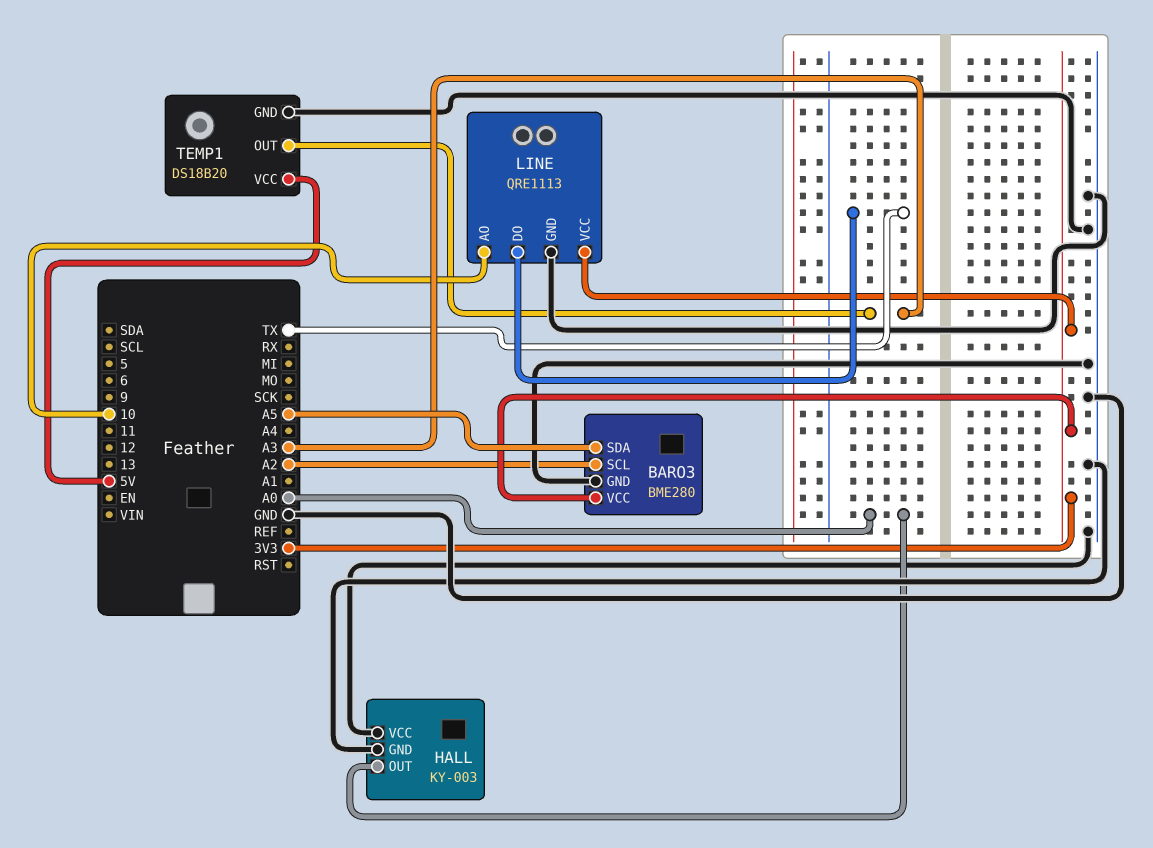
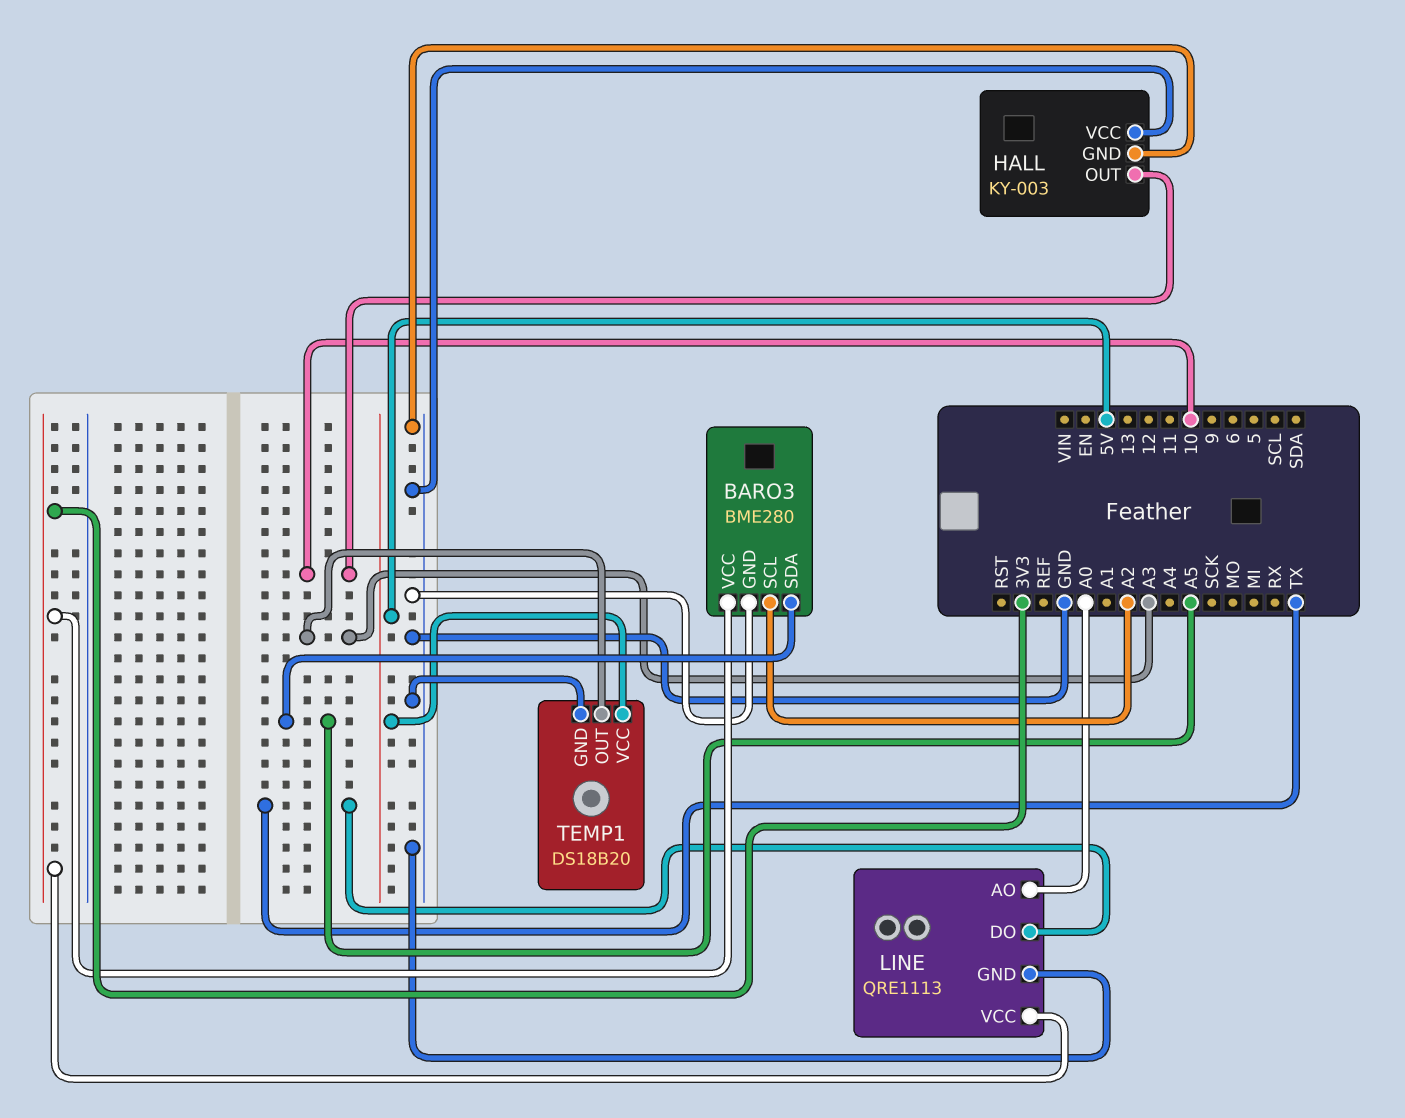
HALL pin OUT: A0 -> 10
LINE pin AO: 10 -> A0

